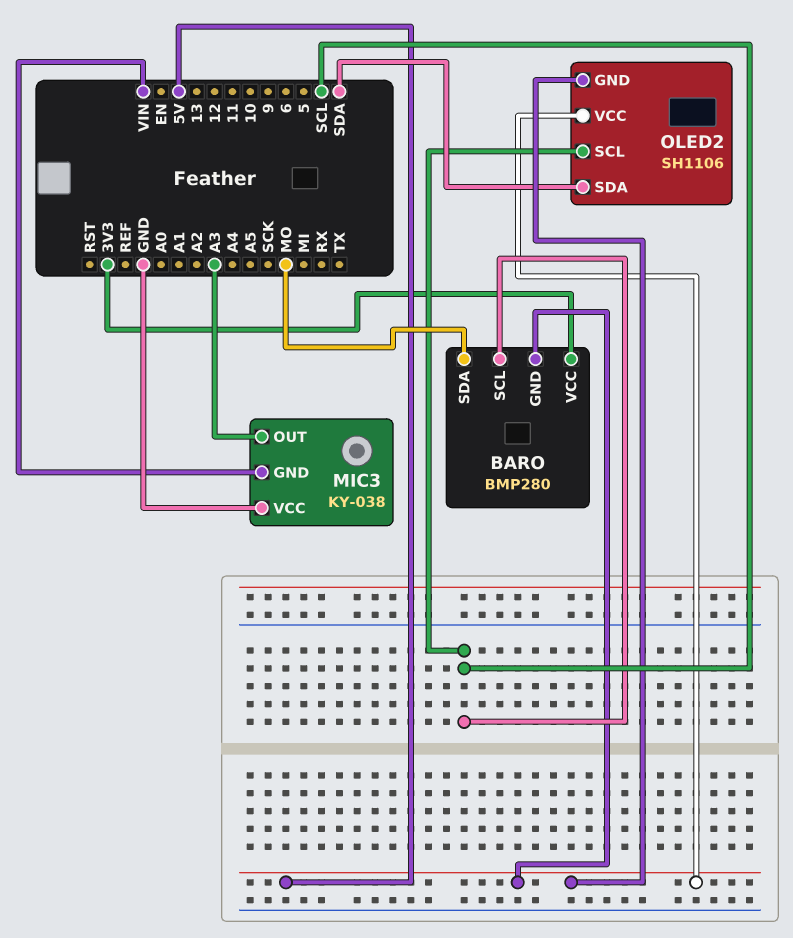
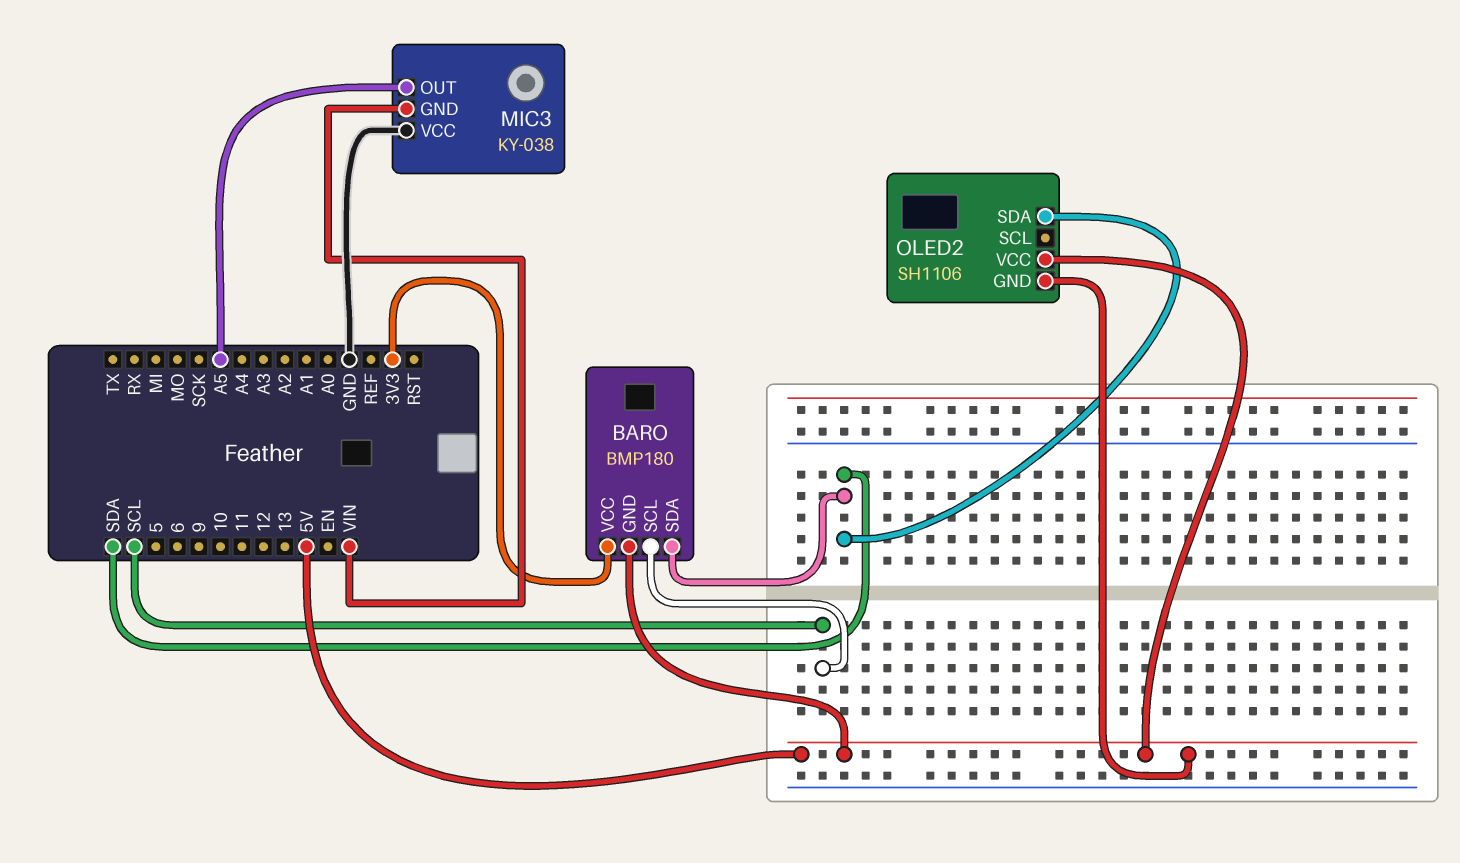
BARO: BMP280 -> BMP180
BARO pin SDA: MO -> SDA
MIC3 pin OUT: A3 -> A5
OLED2 pin SCL: SCL -> none

